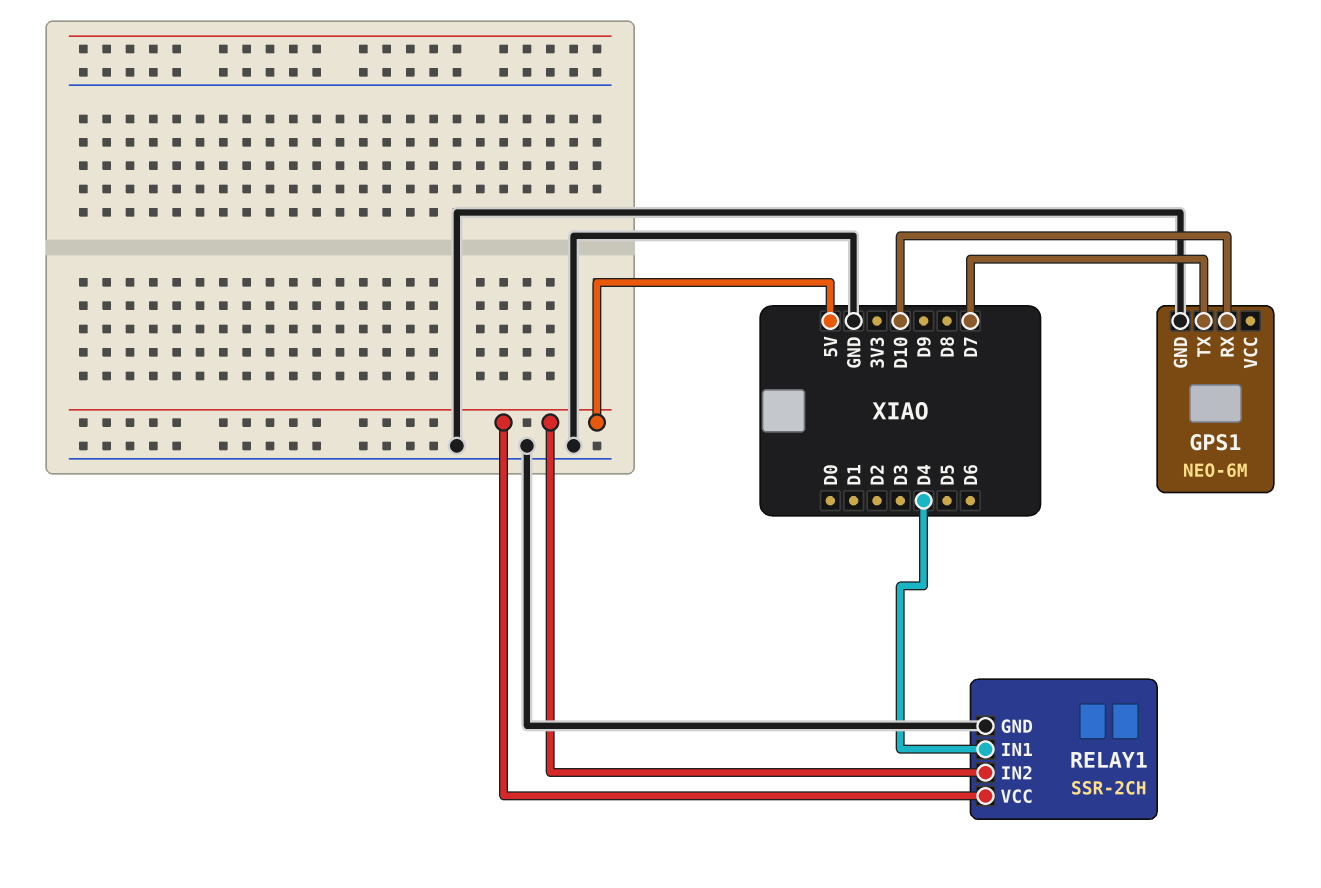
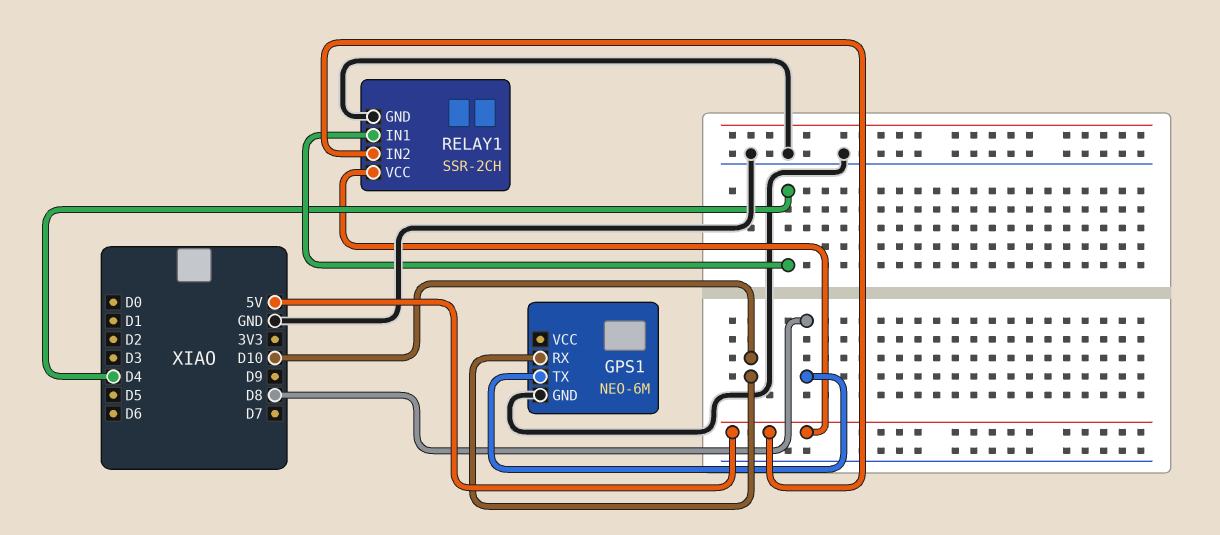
GPS1 pin TX: D7 -> D8

